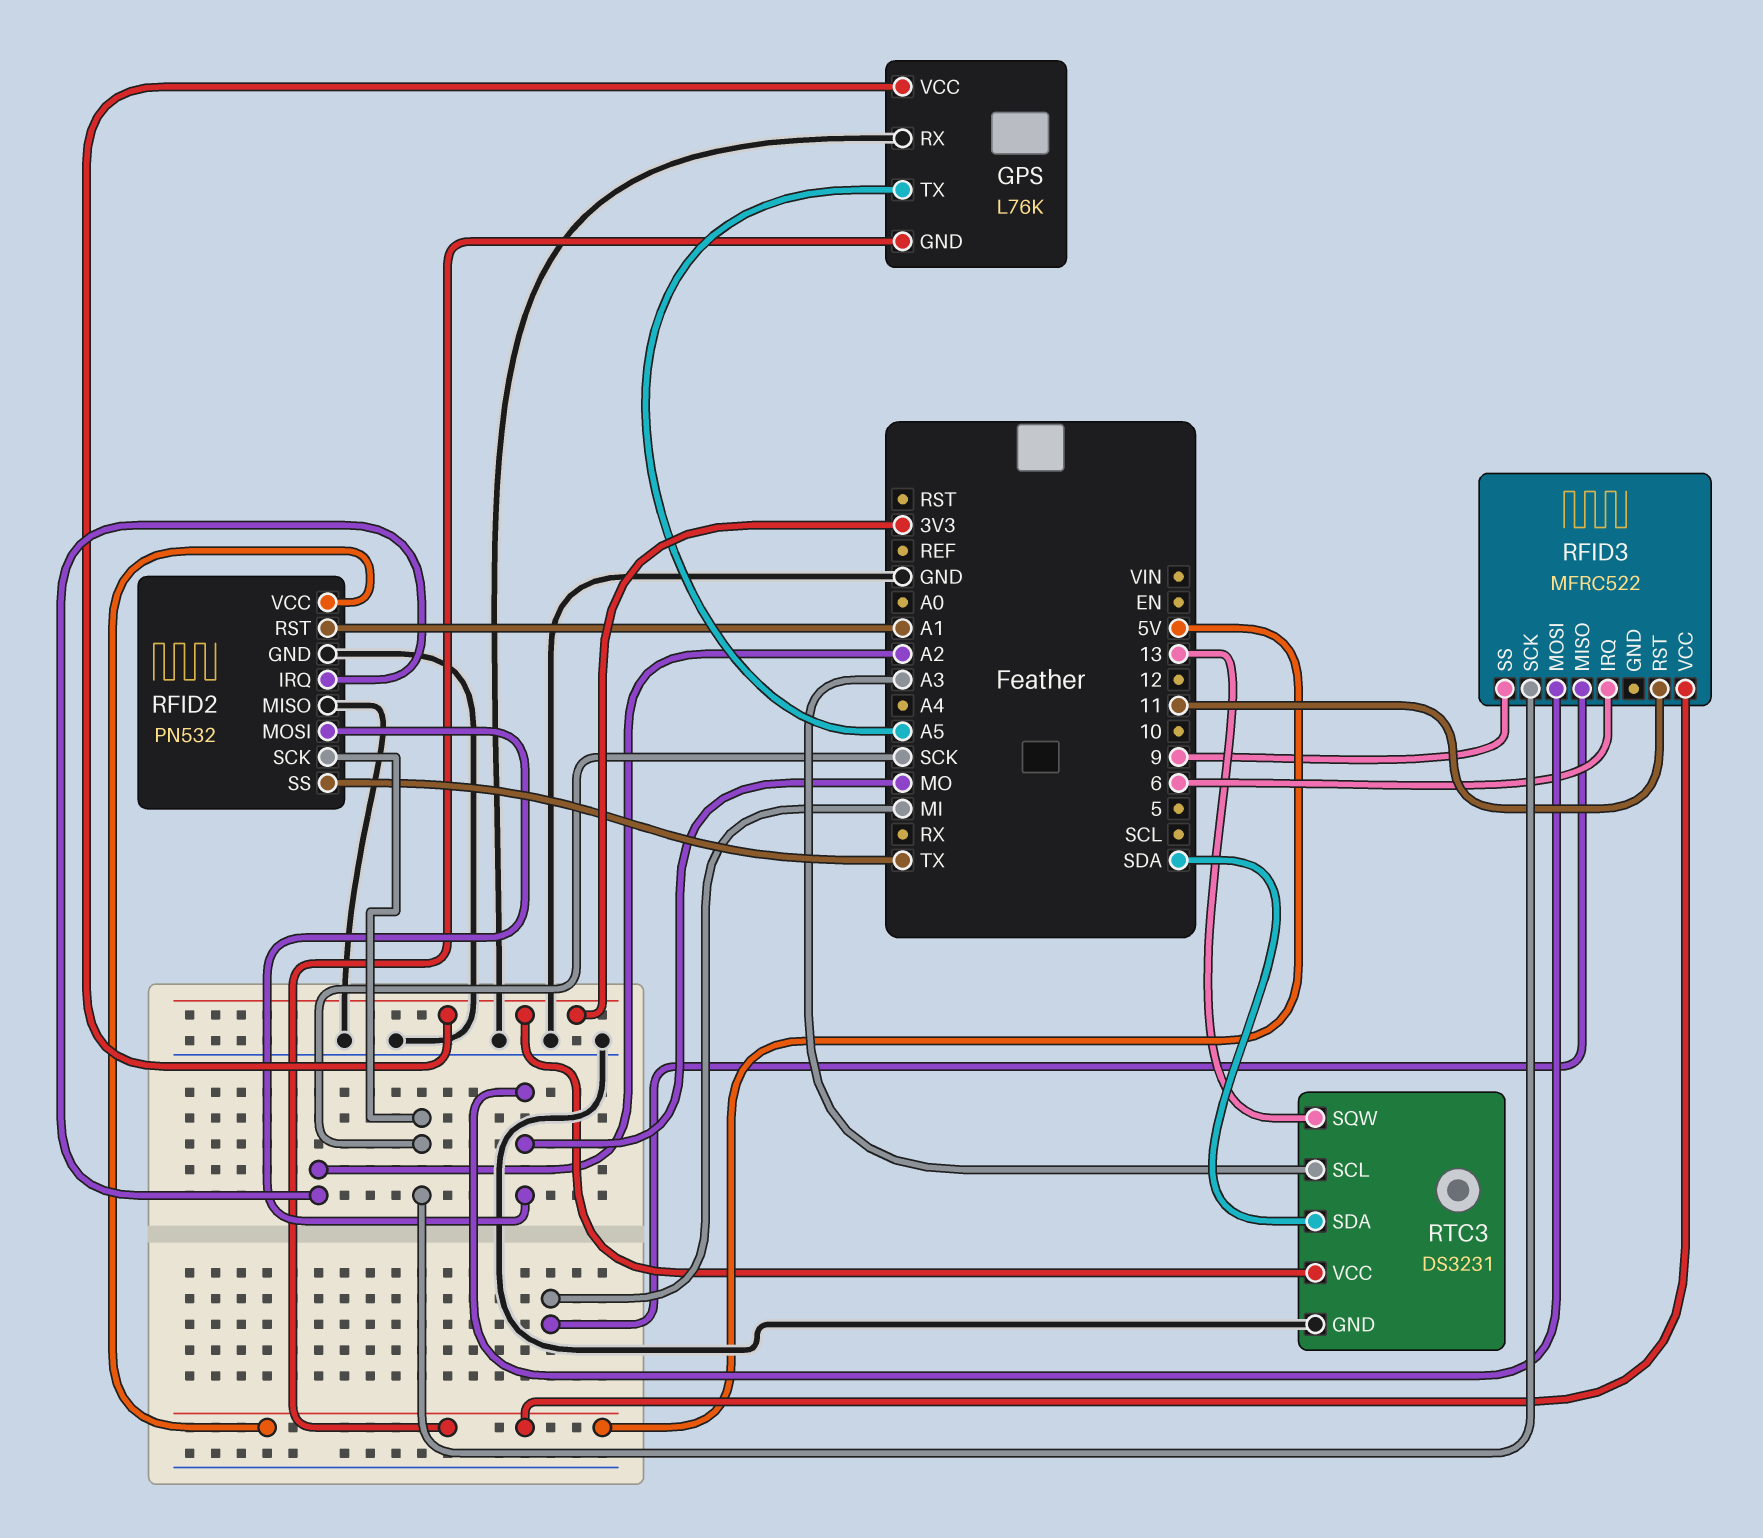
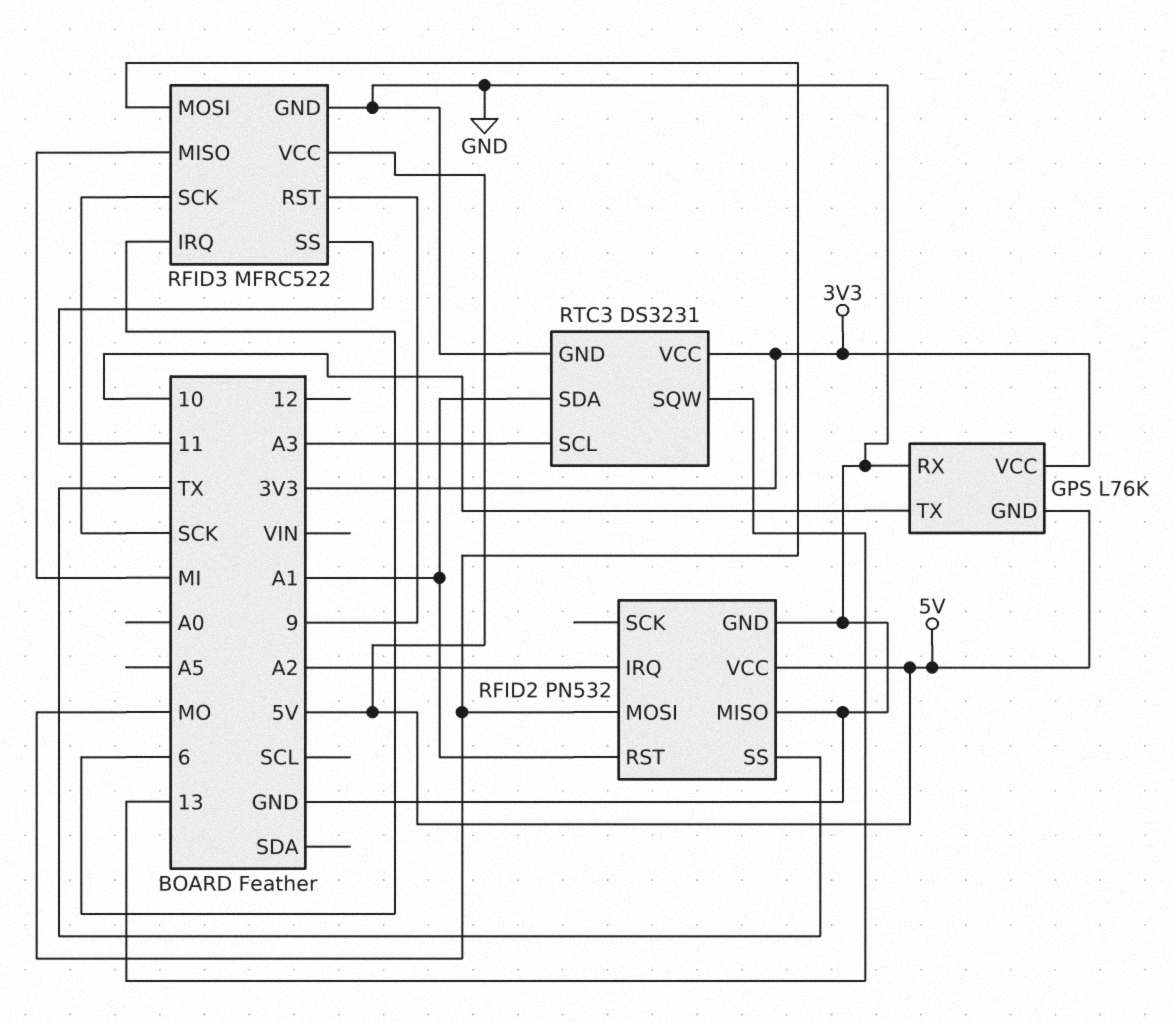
GPS pin TX: A5 -> 10
RFID2 pin SCK: SCK -> none
RFID3 pin GND: none -> GND
RFID3 pin RST: 11 -> 9
RFID3 pin SS: 9 -> 11
RTC3 pin SDA: SDA -> A1

